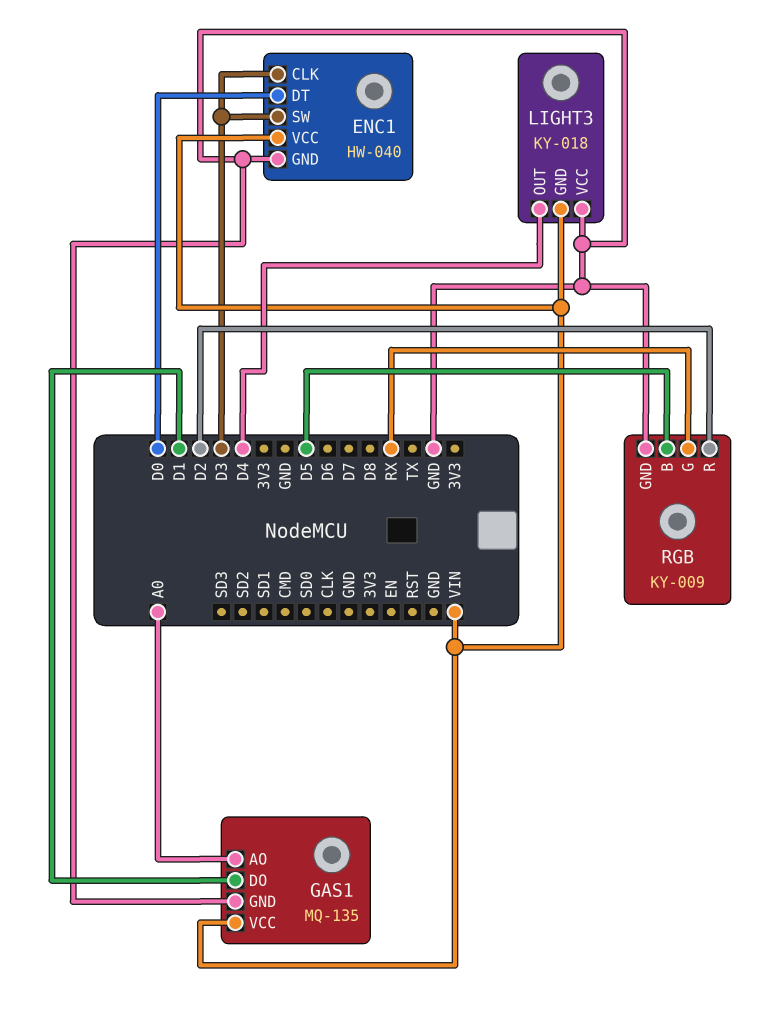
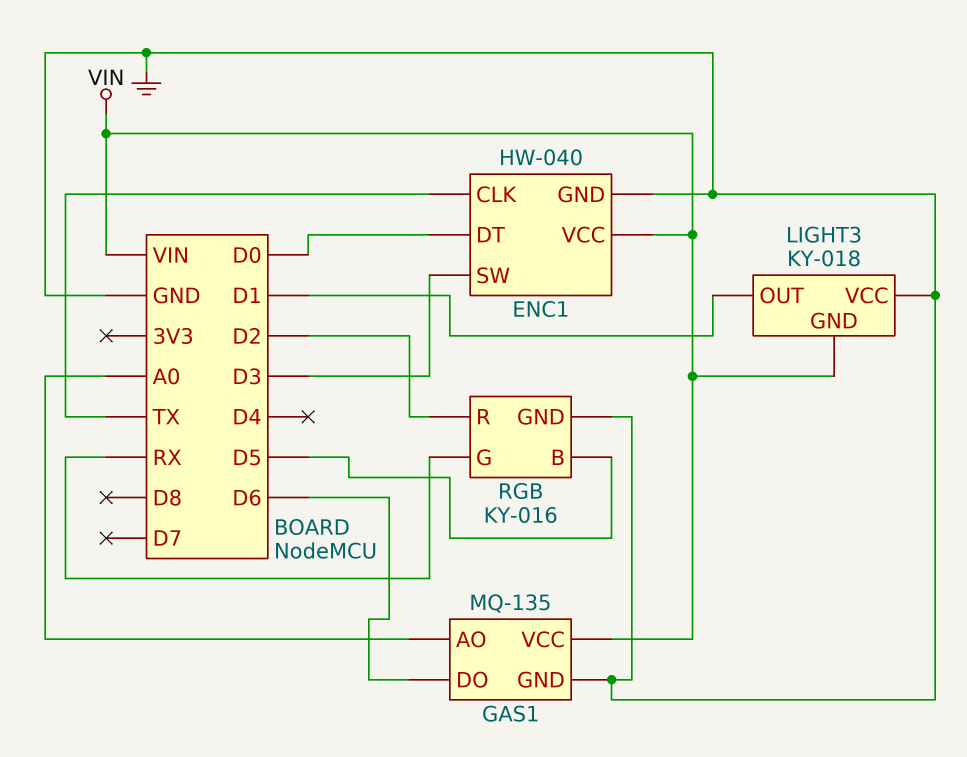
ENC1 pin CLK: D3 -> TX
GAS1 pin DO: D1 -> D6
LIGHT3 pin OUT: D4 -> D1
RGB: KY-009 -> KY-016

